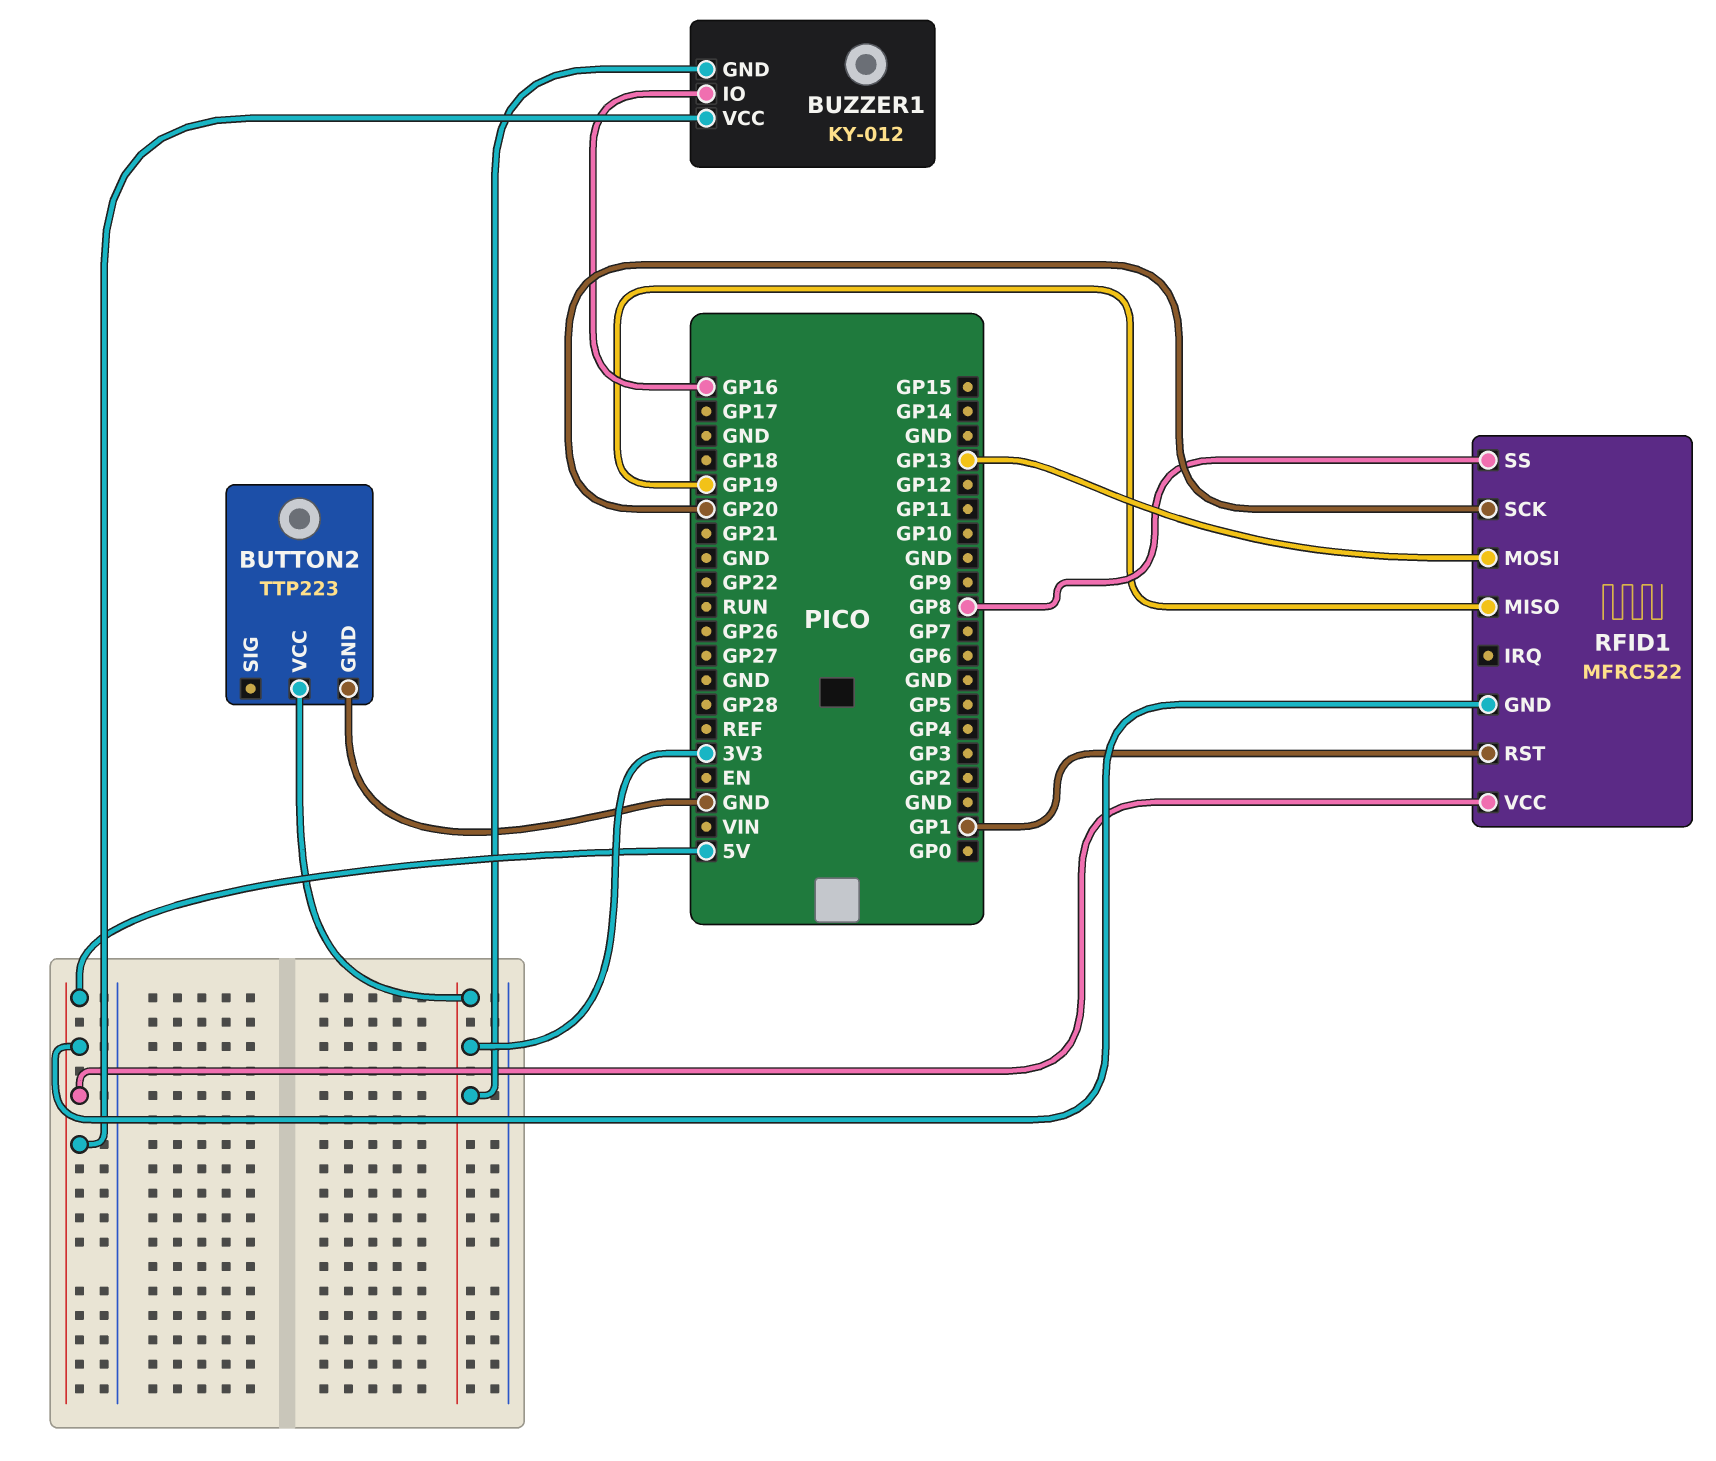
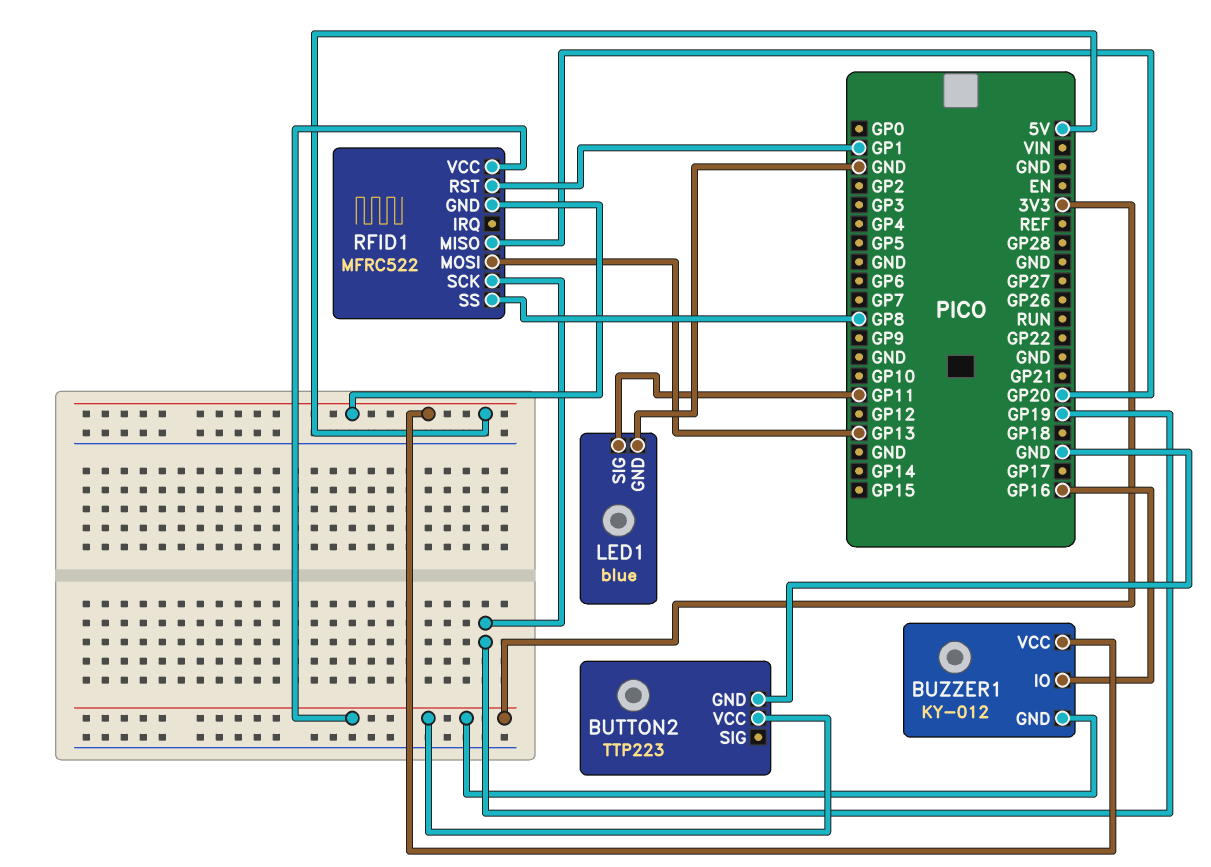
LED1: none -> blue
LED1 pin GND: none -> GND
LED1 pin SIG: none -> GP11
RFID1 pin MISO: GP19 -> GP20
RFID1 pin SCK: GP20 -> GP19
RFID1 pin VCC: 5V -> 3V3

